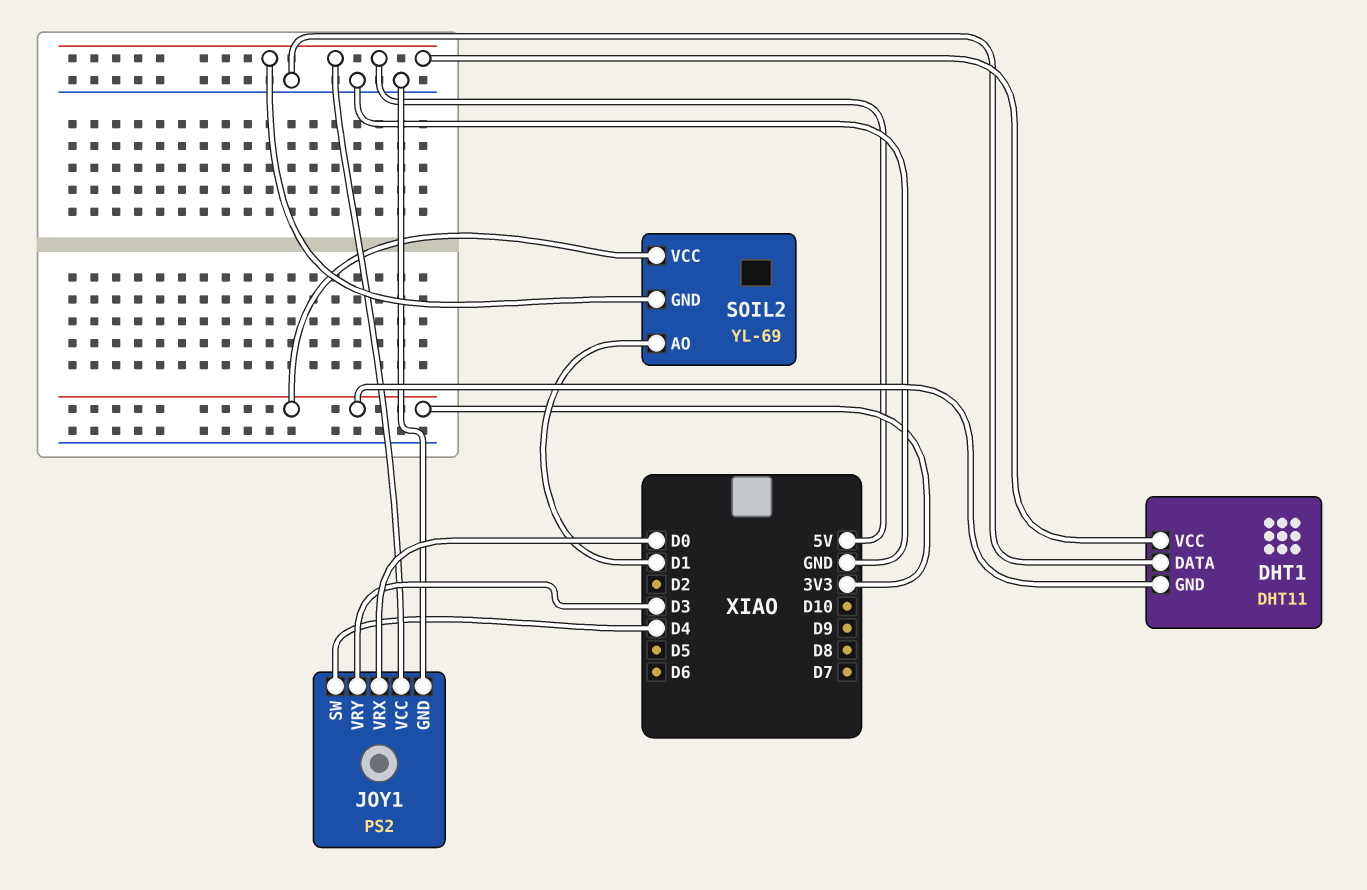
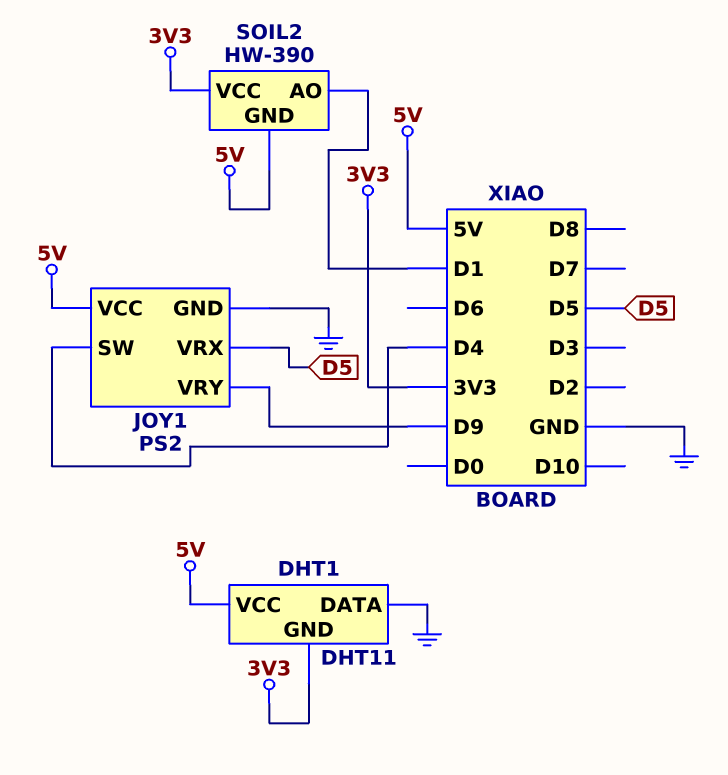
JOY1 pin VRX: D0 -> D5
JOY1 pin VRY: D3 -> D9
SOIL2: YL-69 -> HW-390

